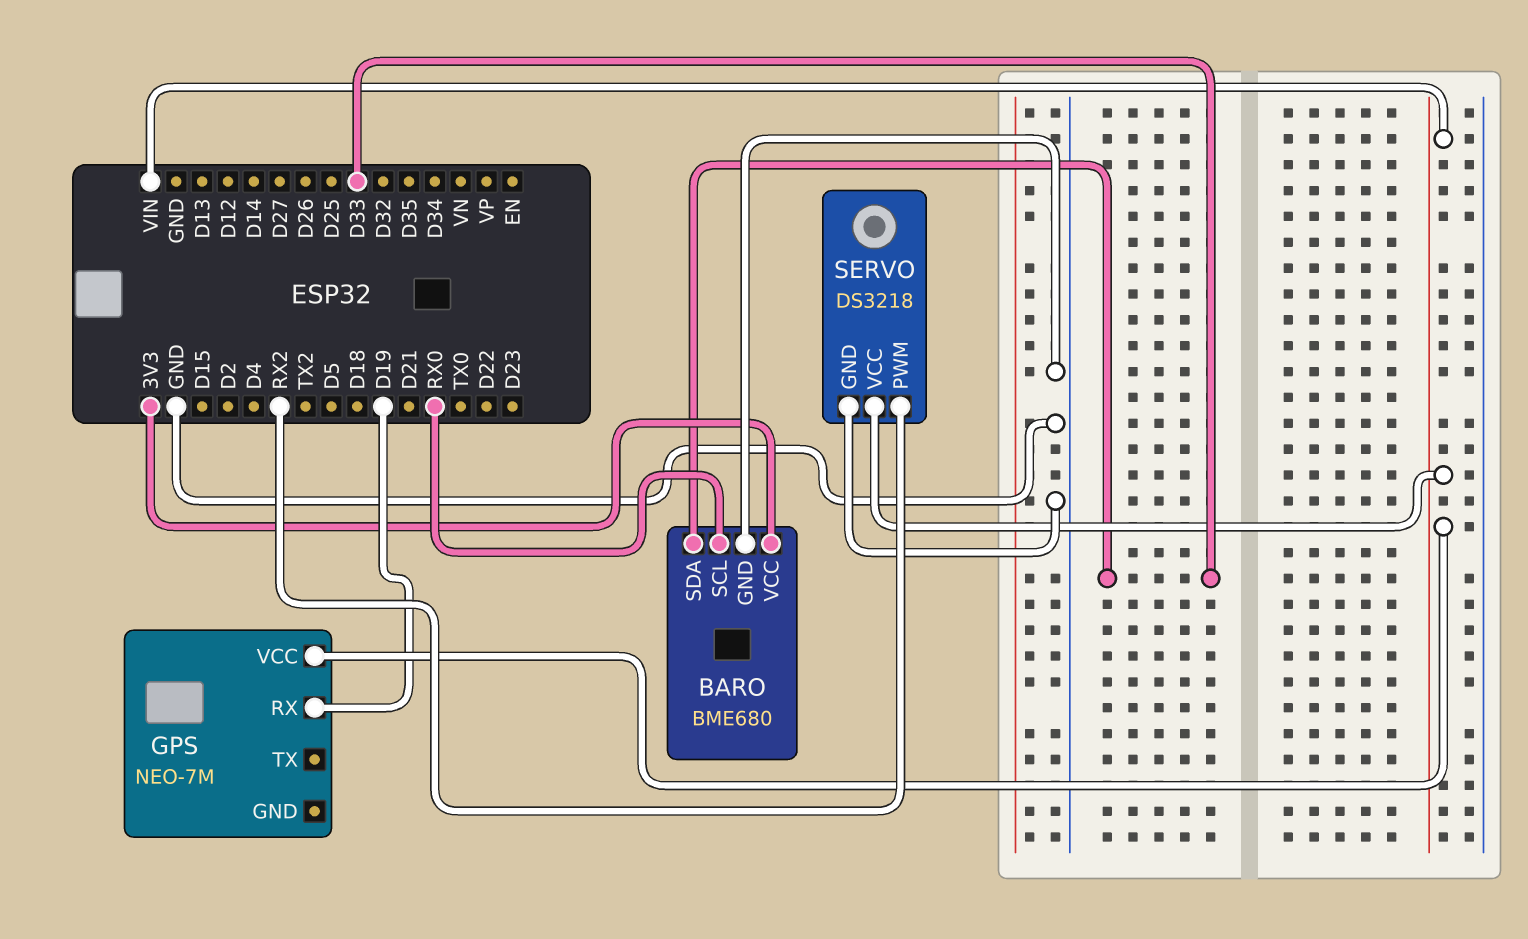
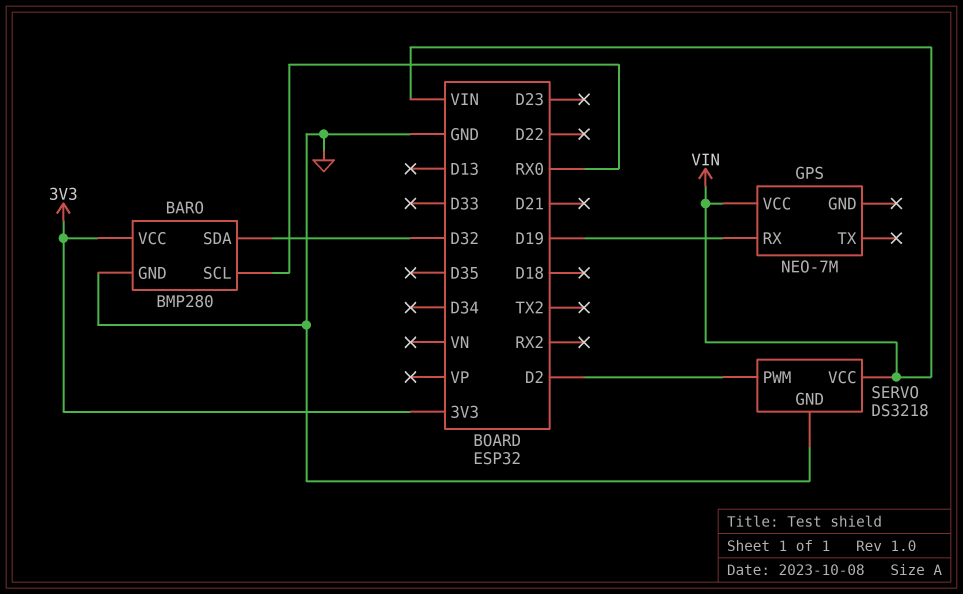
BARO: BME680 -> BMP280
BARO pin SDA: D33 -> D32
SERVO pin PWM: RX2 -> D2

